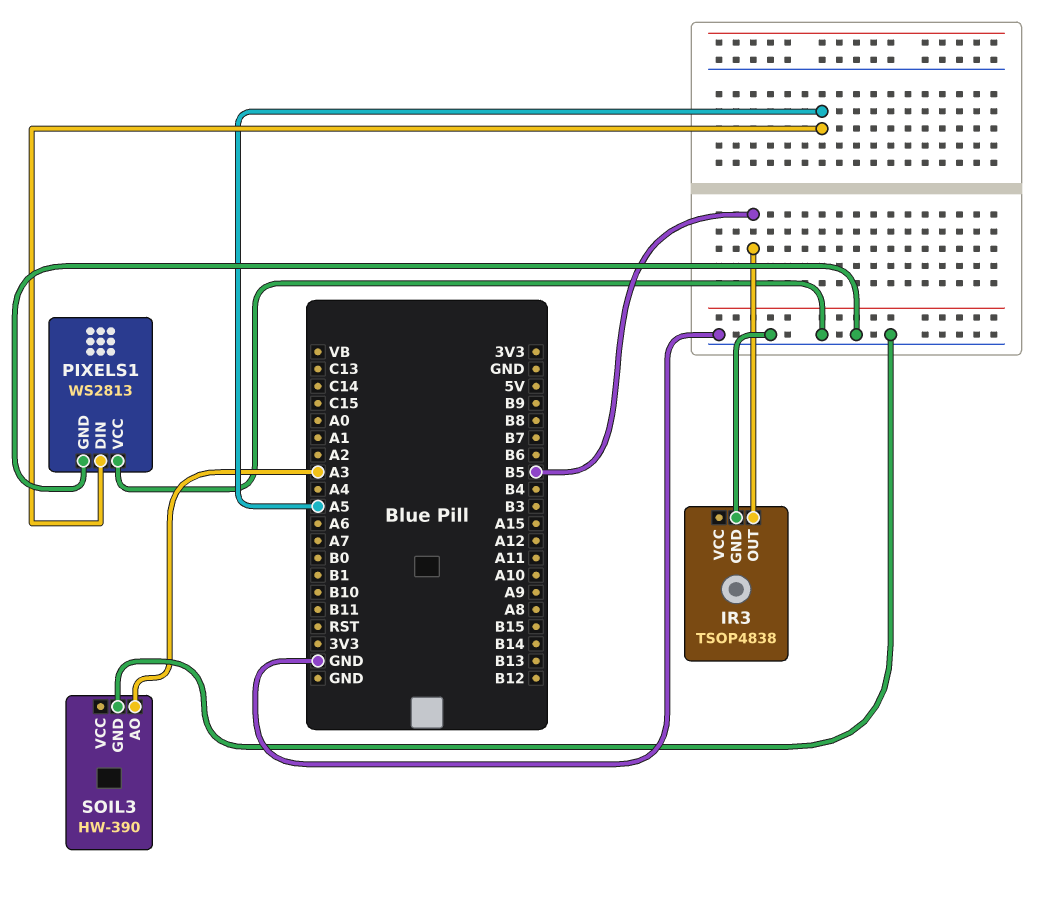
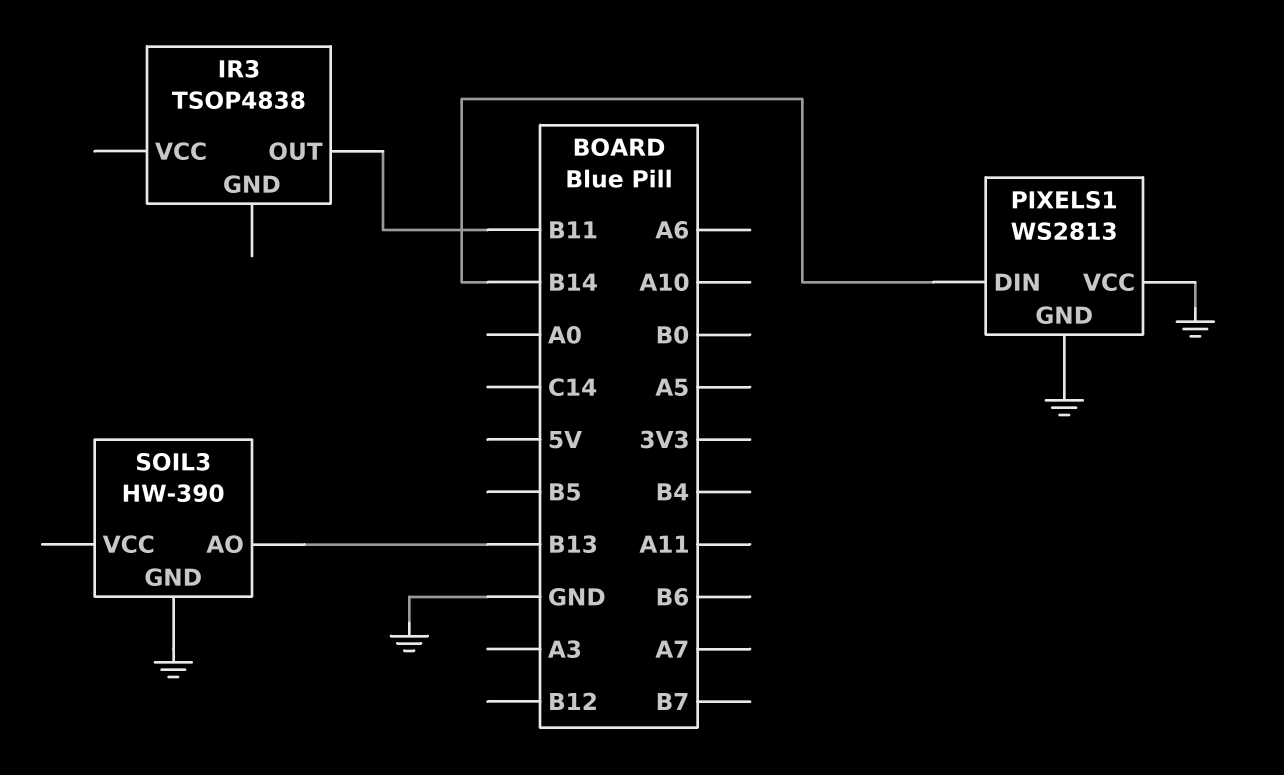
IR3 pin GND: GND -> none
IR3 pin OUT: B5 -> B11
PIXELS1 pin DIN: A5 -> B14
SOIL3 pin AO: A3 -> B13

